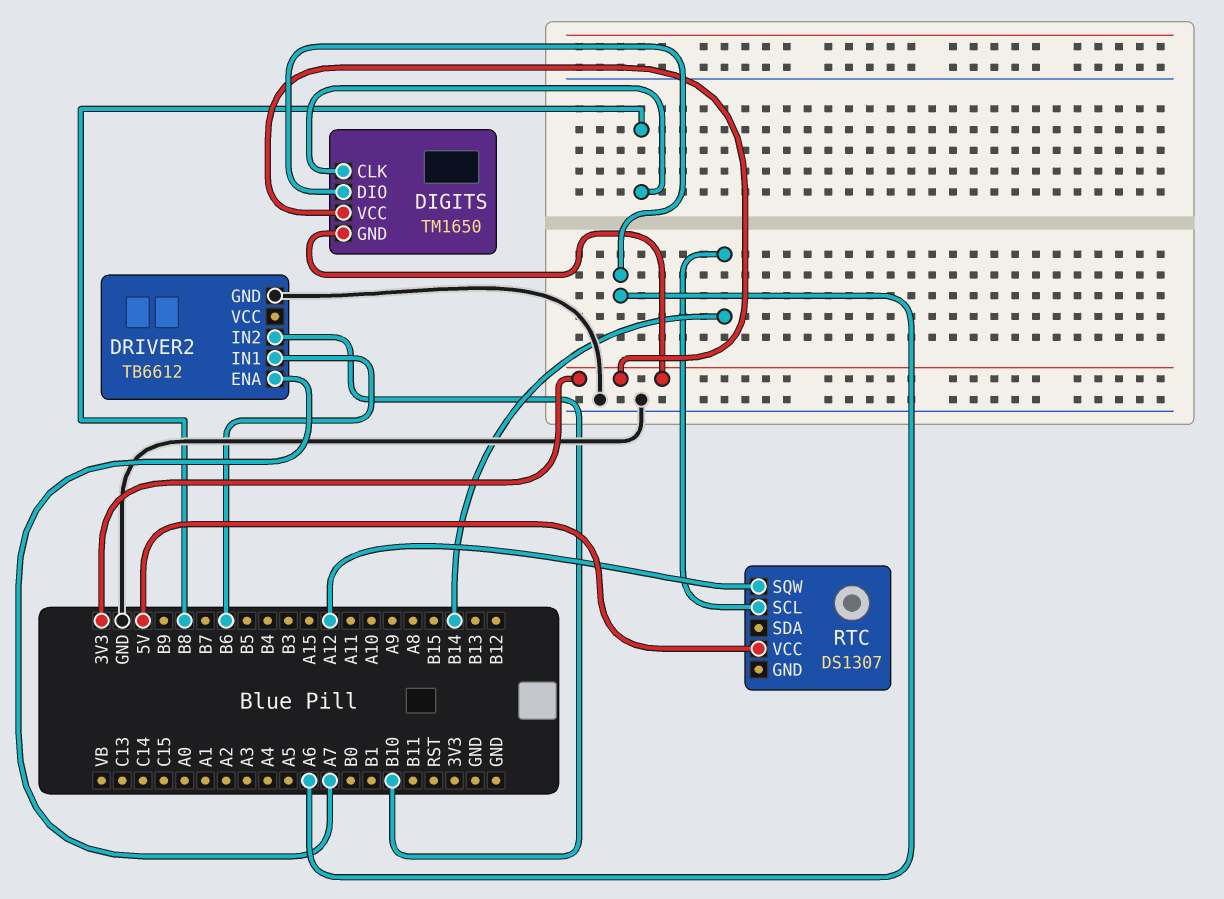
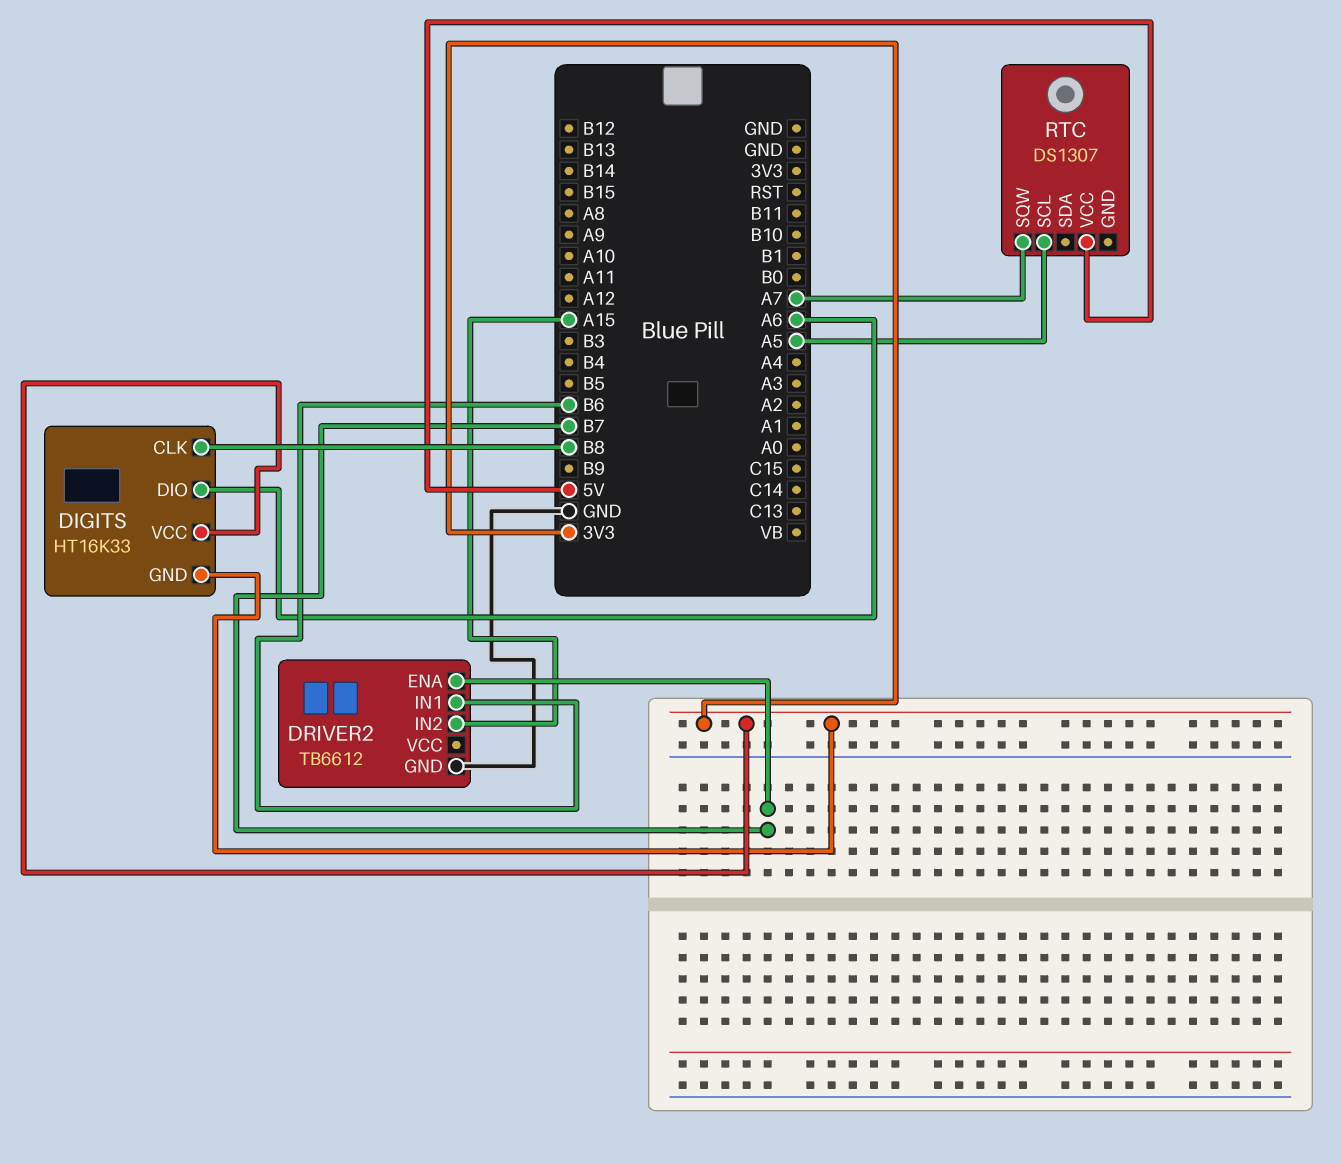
DIGITS: TM1650 -> HT16K33
DRIVER2 pin ENA: A7 -> B7
DRIVER2 pin IN2: B10 -> A15
RTC pin SCL: B14 -> A5
RTC pin SQW: A12 -> A7

